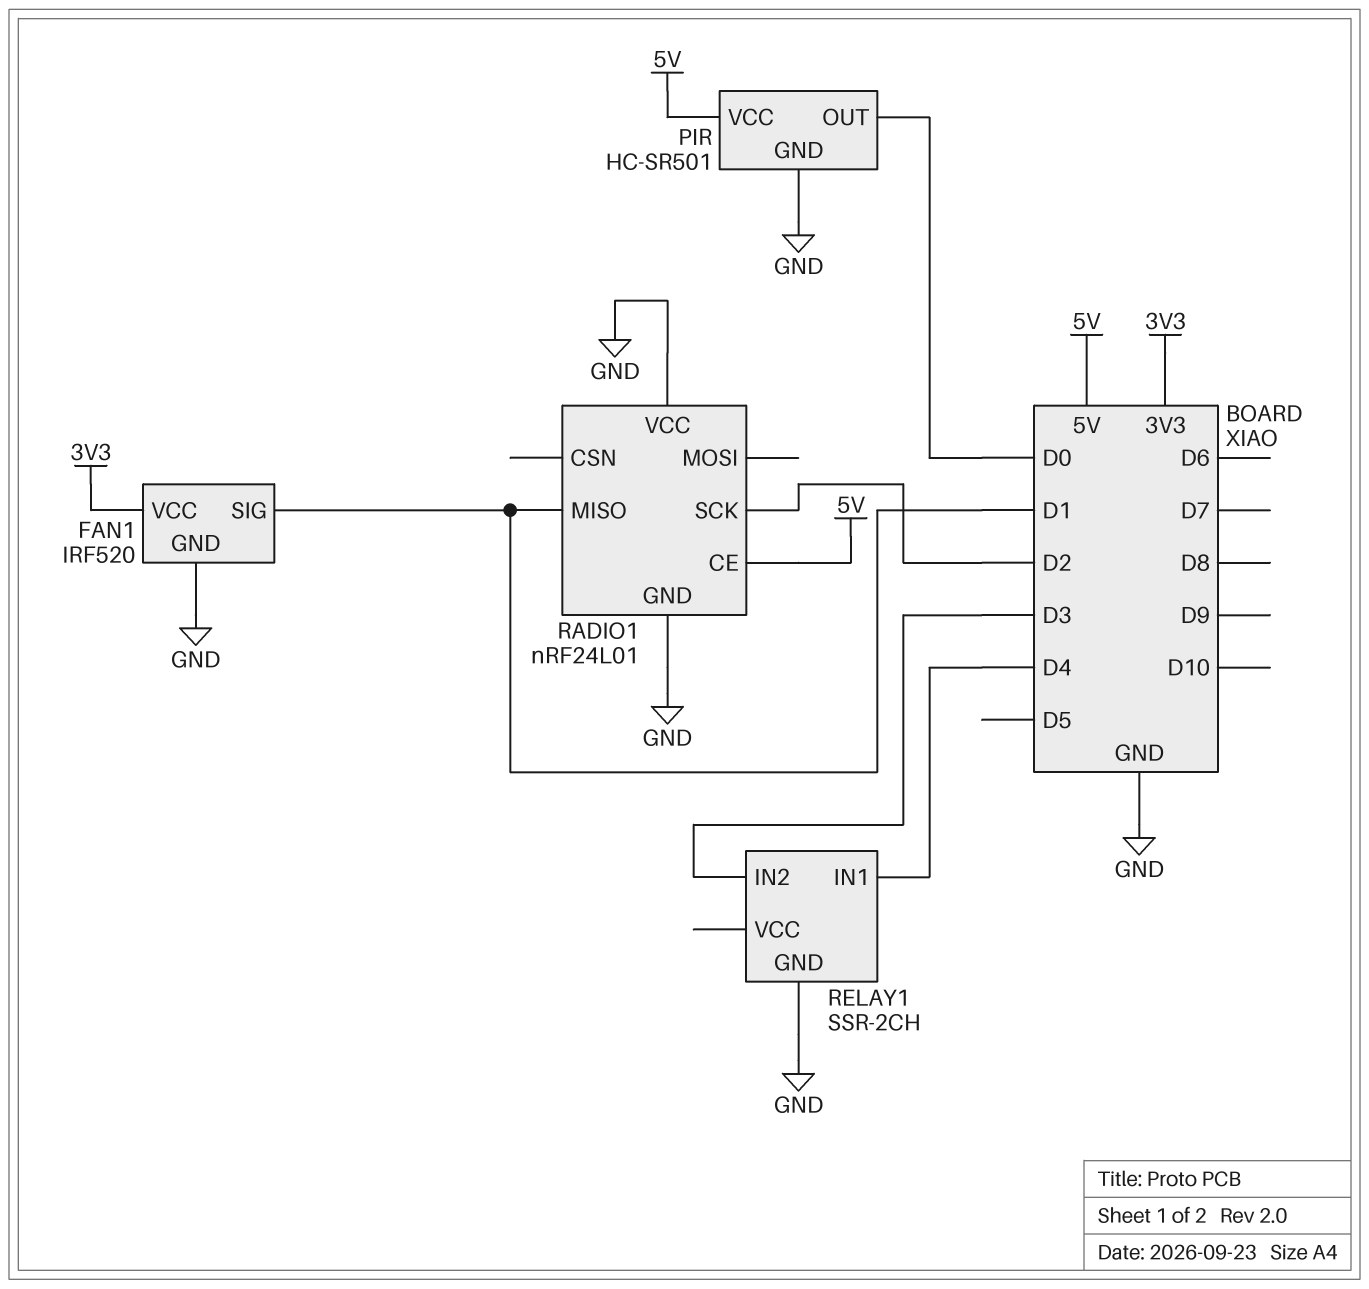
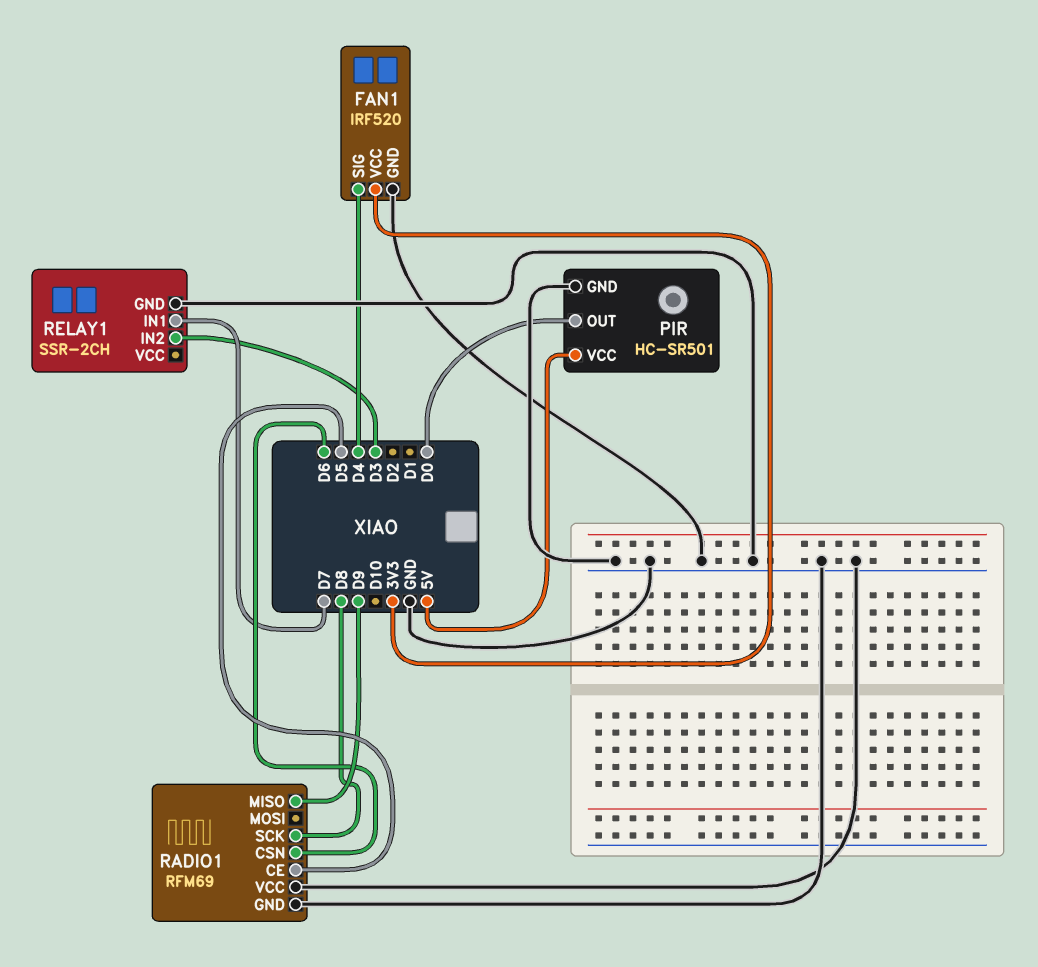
FAN1 pin SIG: D1 -> D4
RADIO1: nRF24L01 -> RFM69
RADIO1 pin CE: 5V -> D5
RADIO1 pin CSN: none -> D6
RADIO1 pin MISO: D1 -> D9
RADIO1 pin SCK: D2 -> D8
RELAY1 pin IN1: D4 -> D7

